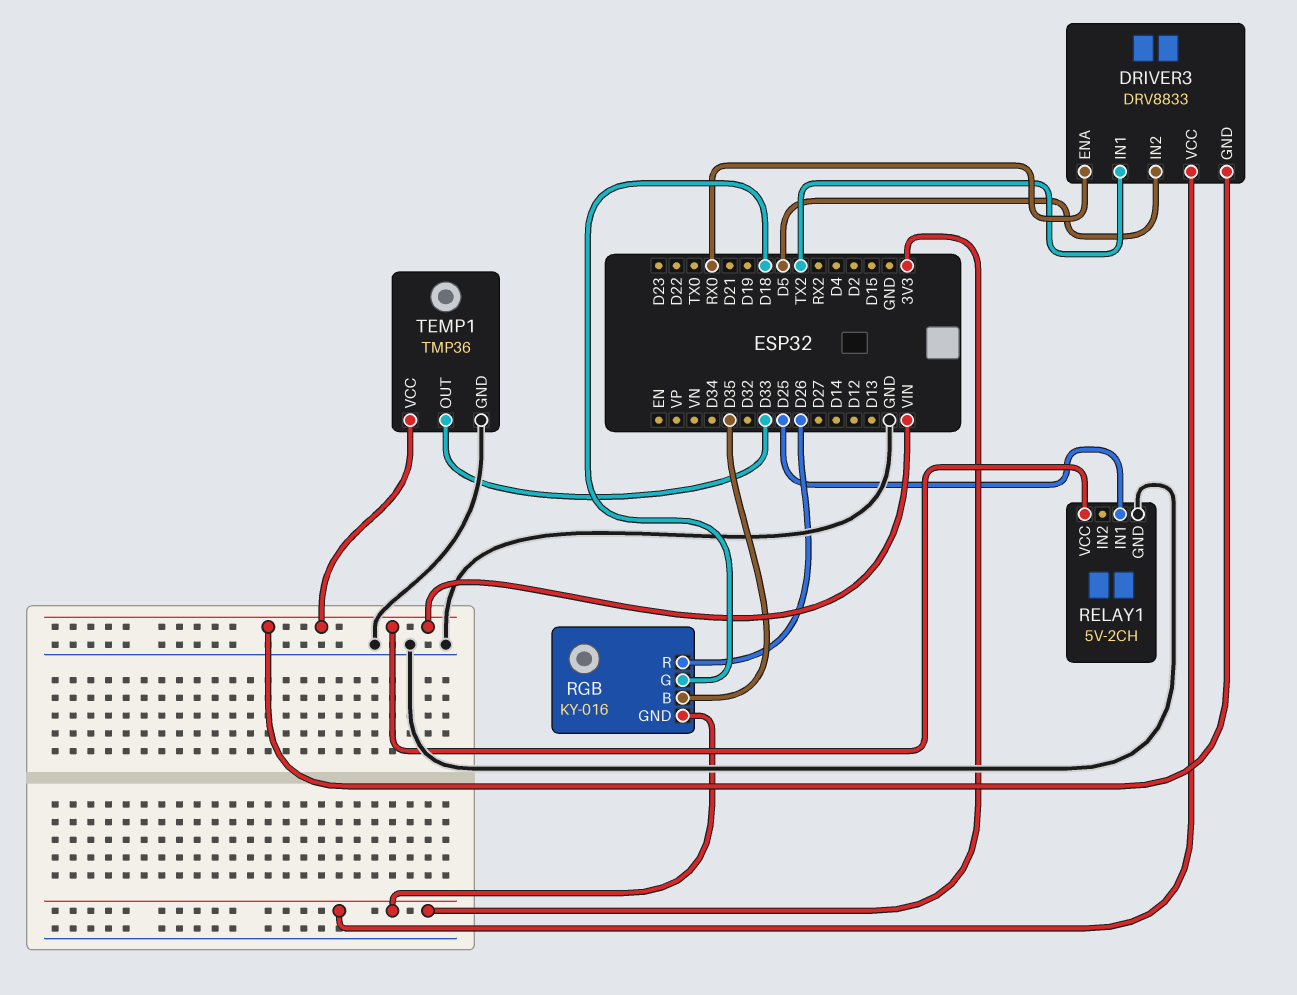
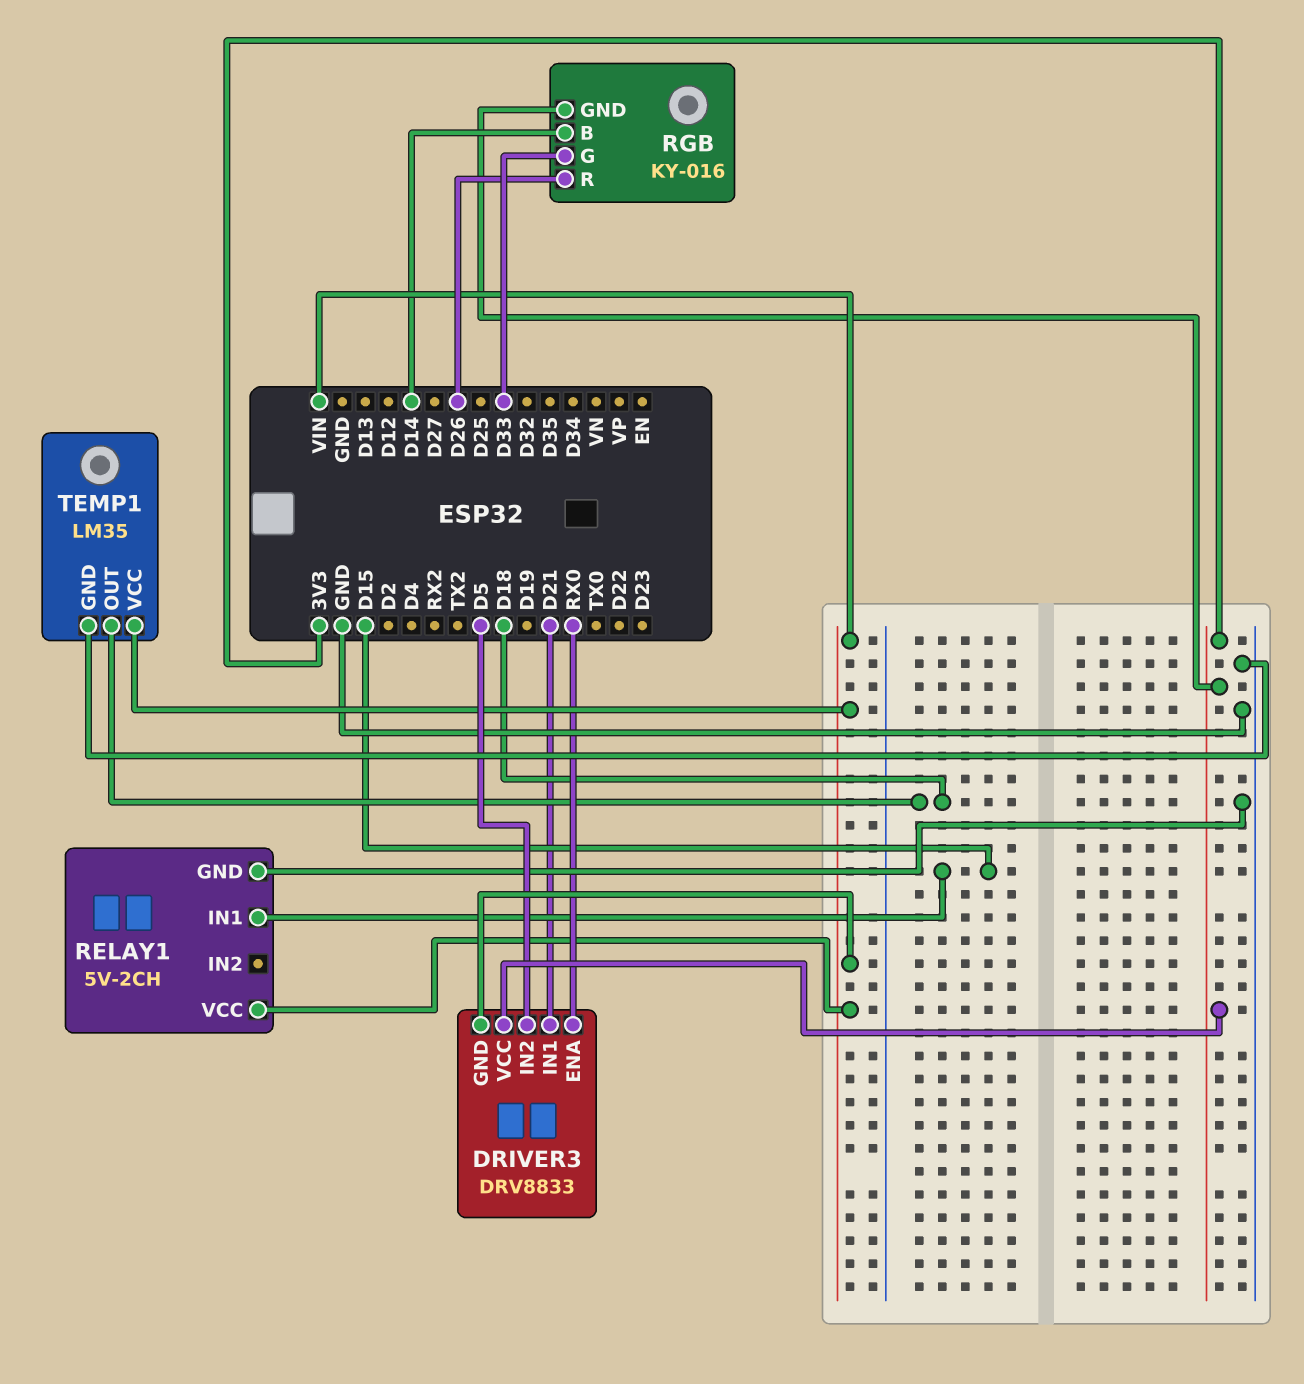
DRIVER3 pin IN1: TX2 -> D21
RELAY1 pin IN1: D25 -> D15
RGB pin B: D35 -> D14
RGB pin G: D18 -> D33
TEMP1: TMP36 -> LM35
TEMP1 pin OUT: D33 -> D18

